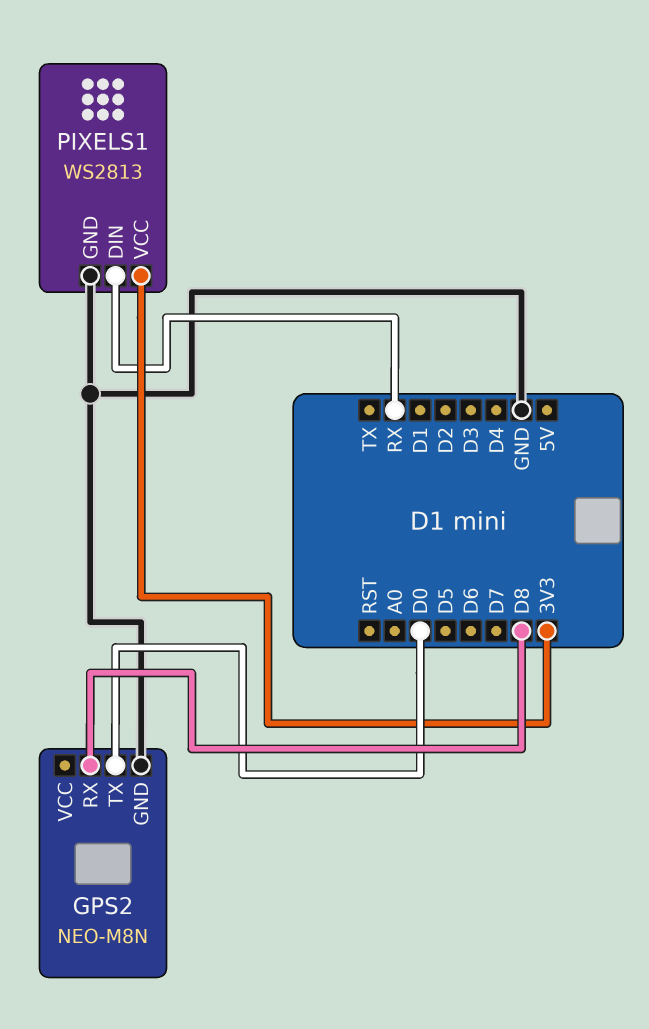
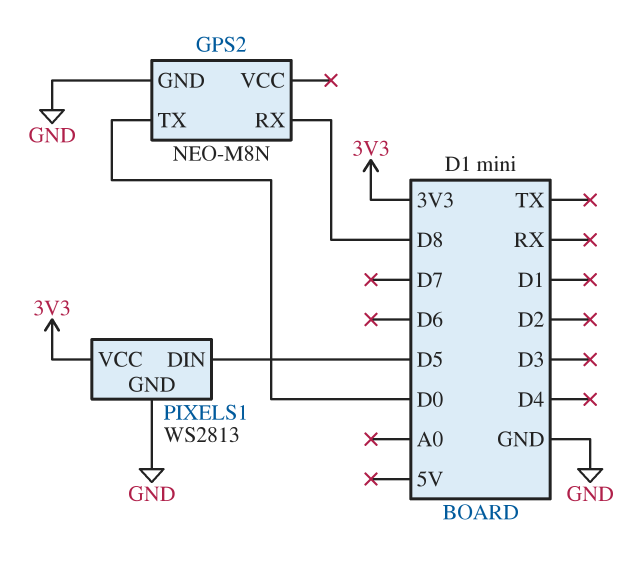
PIXELS1 pin DIN: RX -> D5

